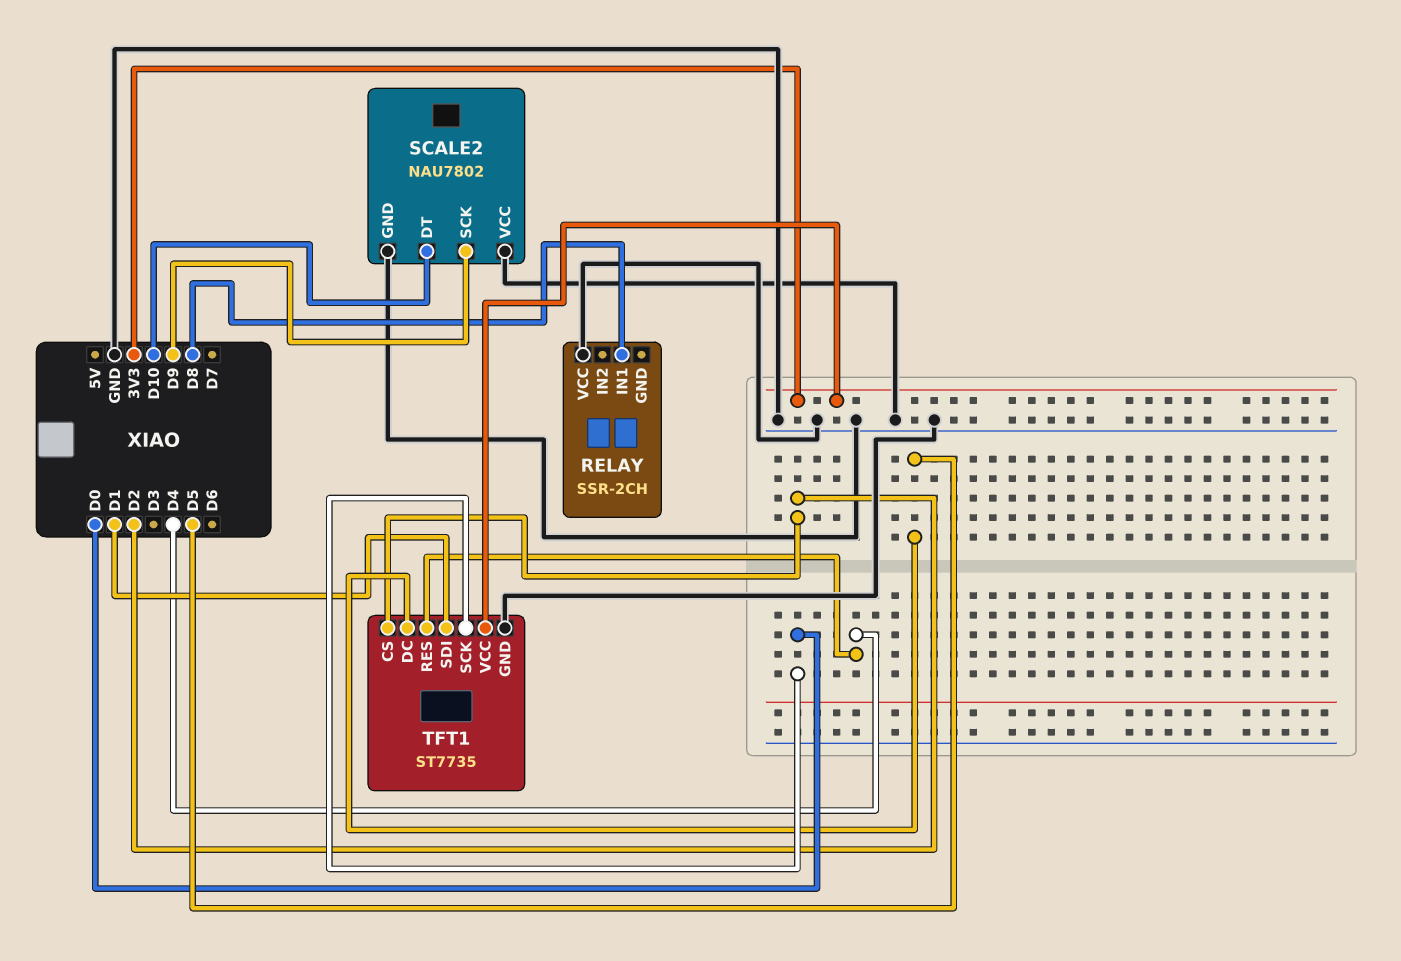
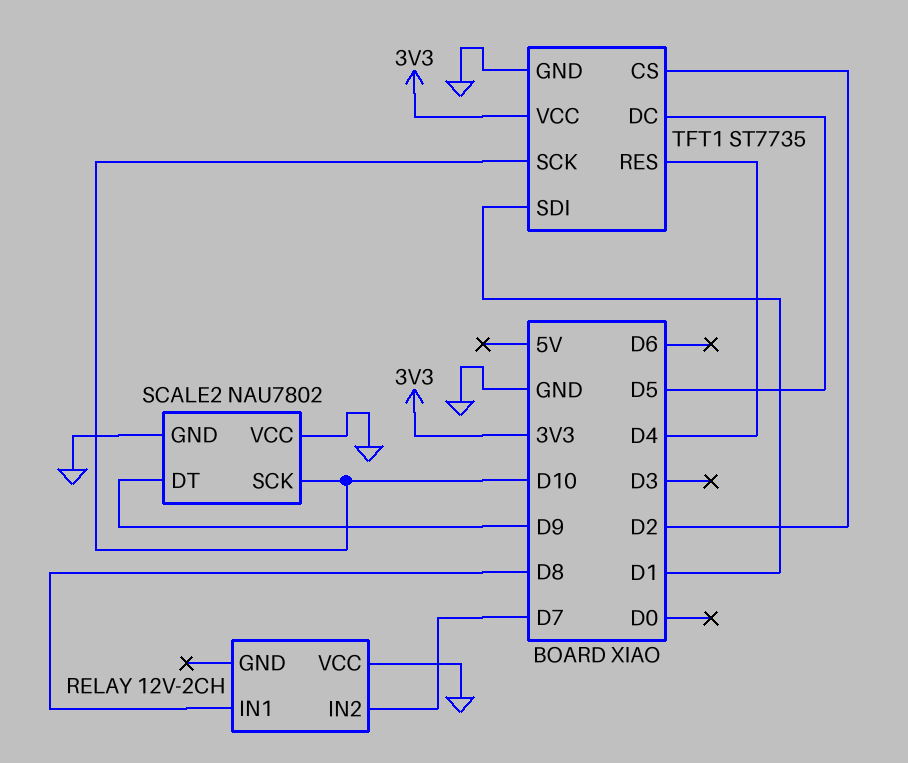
RELAY: SSR-2CH -> 12V-2CH
RELAY pin IN2: none -> D7
SCALE2 pin DT: D10 -> D9
SCALE2 pin SCK: D9 -> D10
TFT1 pin SCK: D0 -> D10

